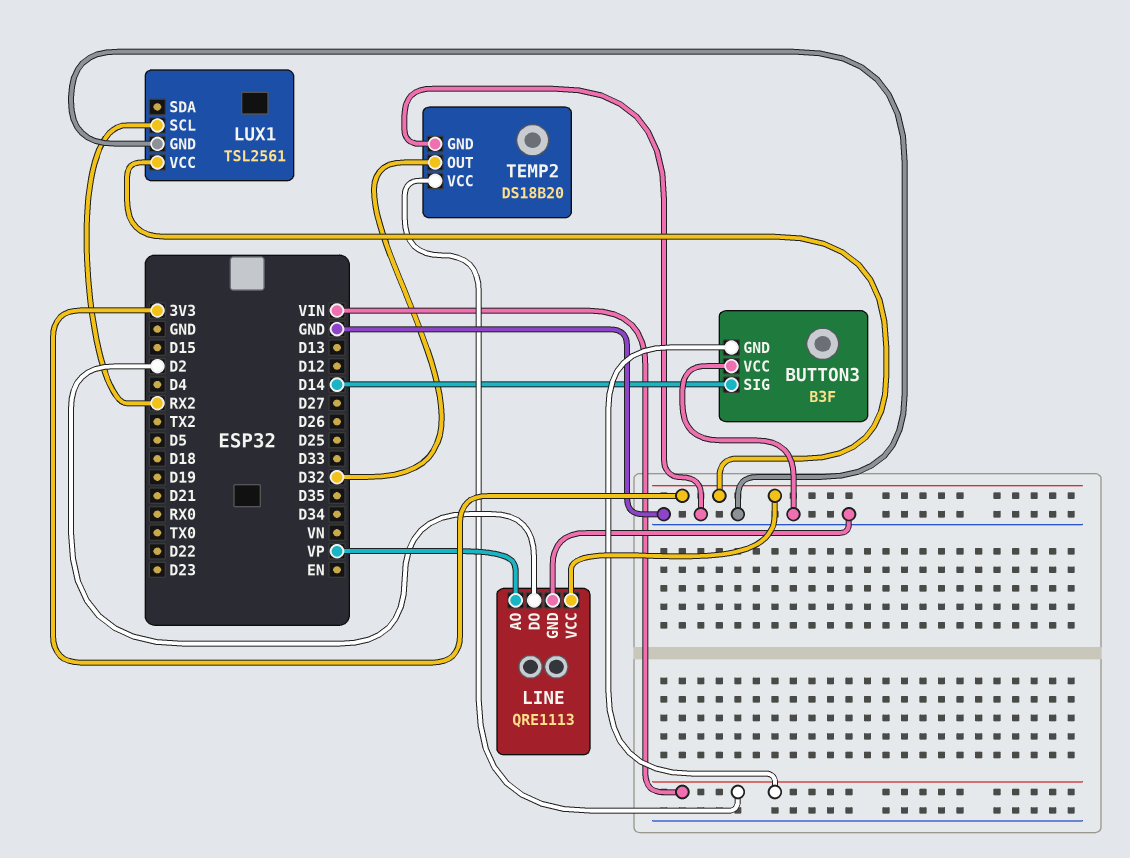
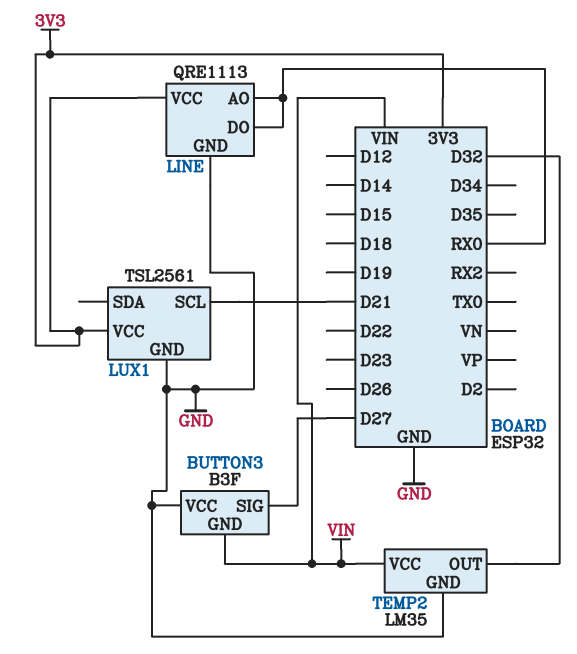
BUTTON3 pin SIG: D14 -> D27
LINE pin AO: VP -> RX0
LINE pin DO: D2 -> RX0
LUX1 pin SCL: RX2 -> D21
TEMP2: DS18B20 -> LM35

